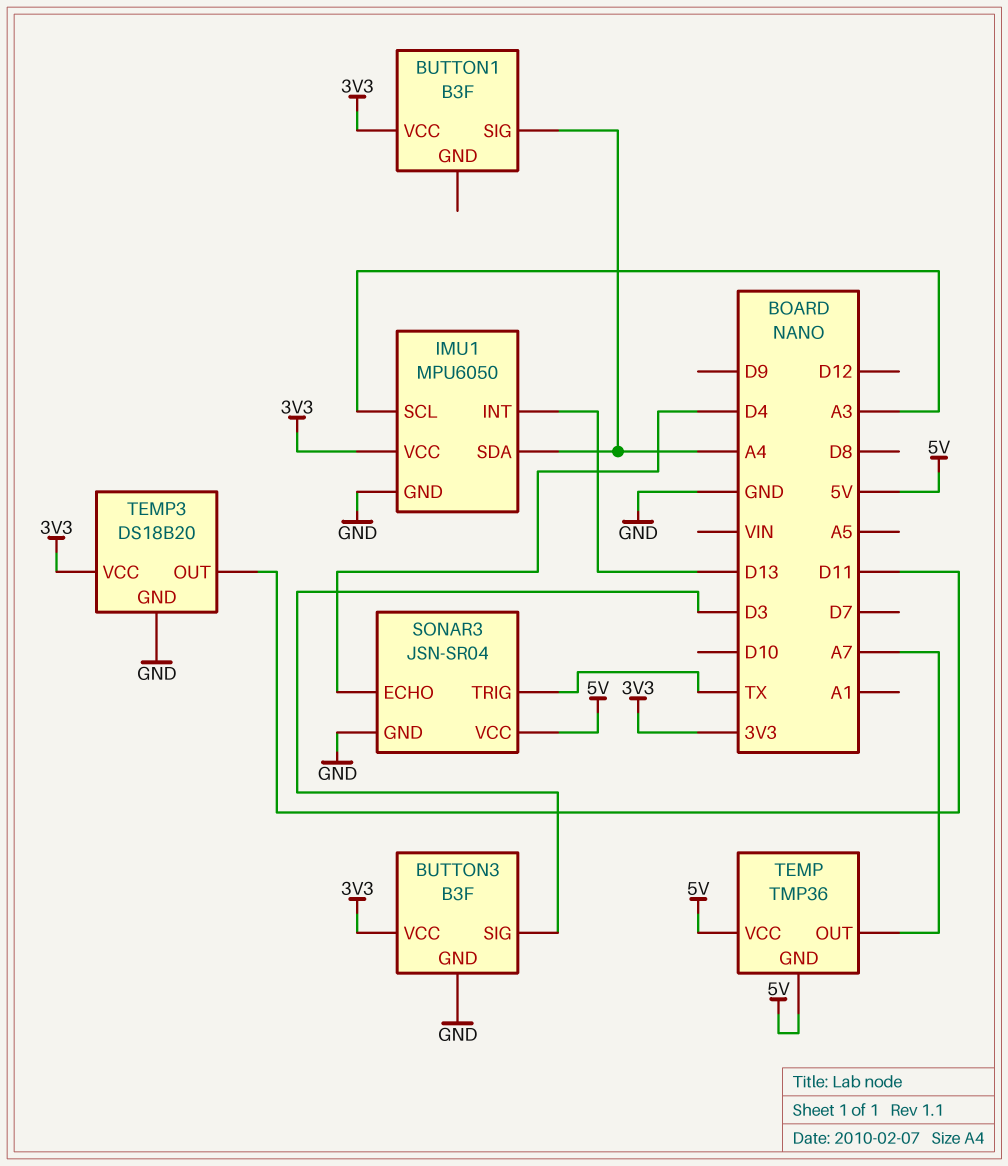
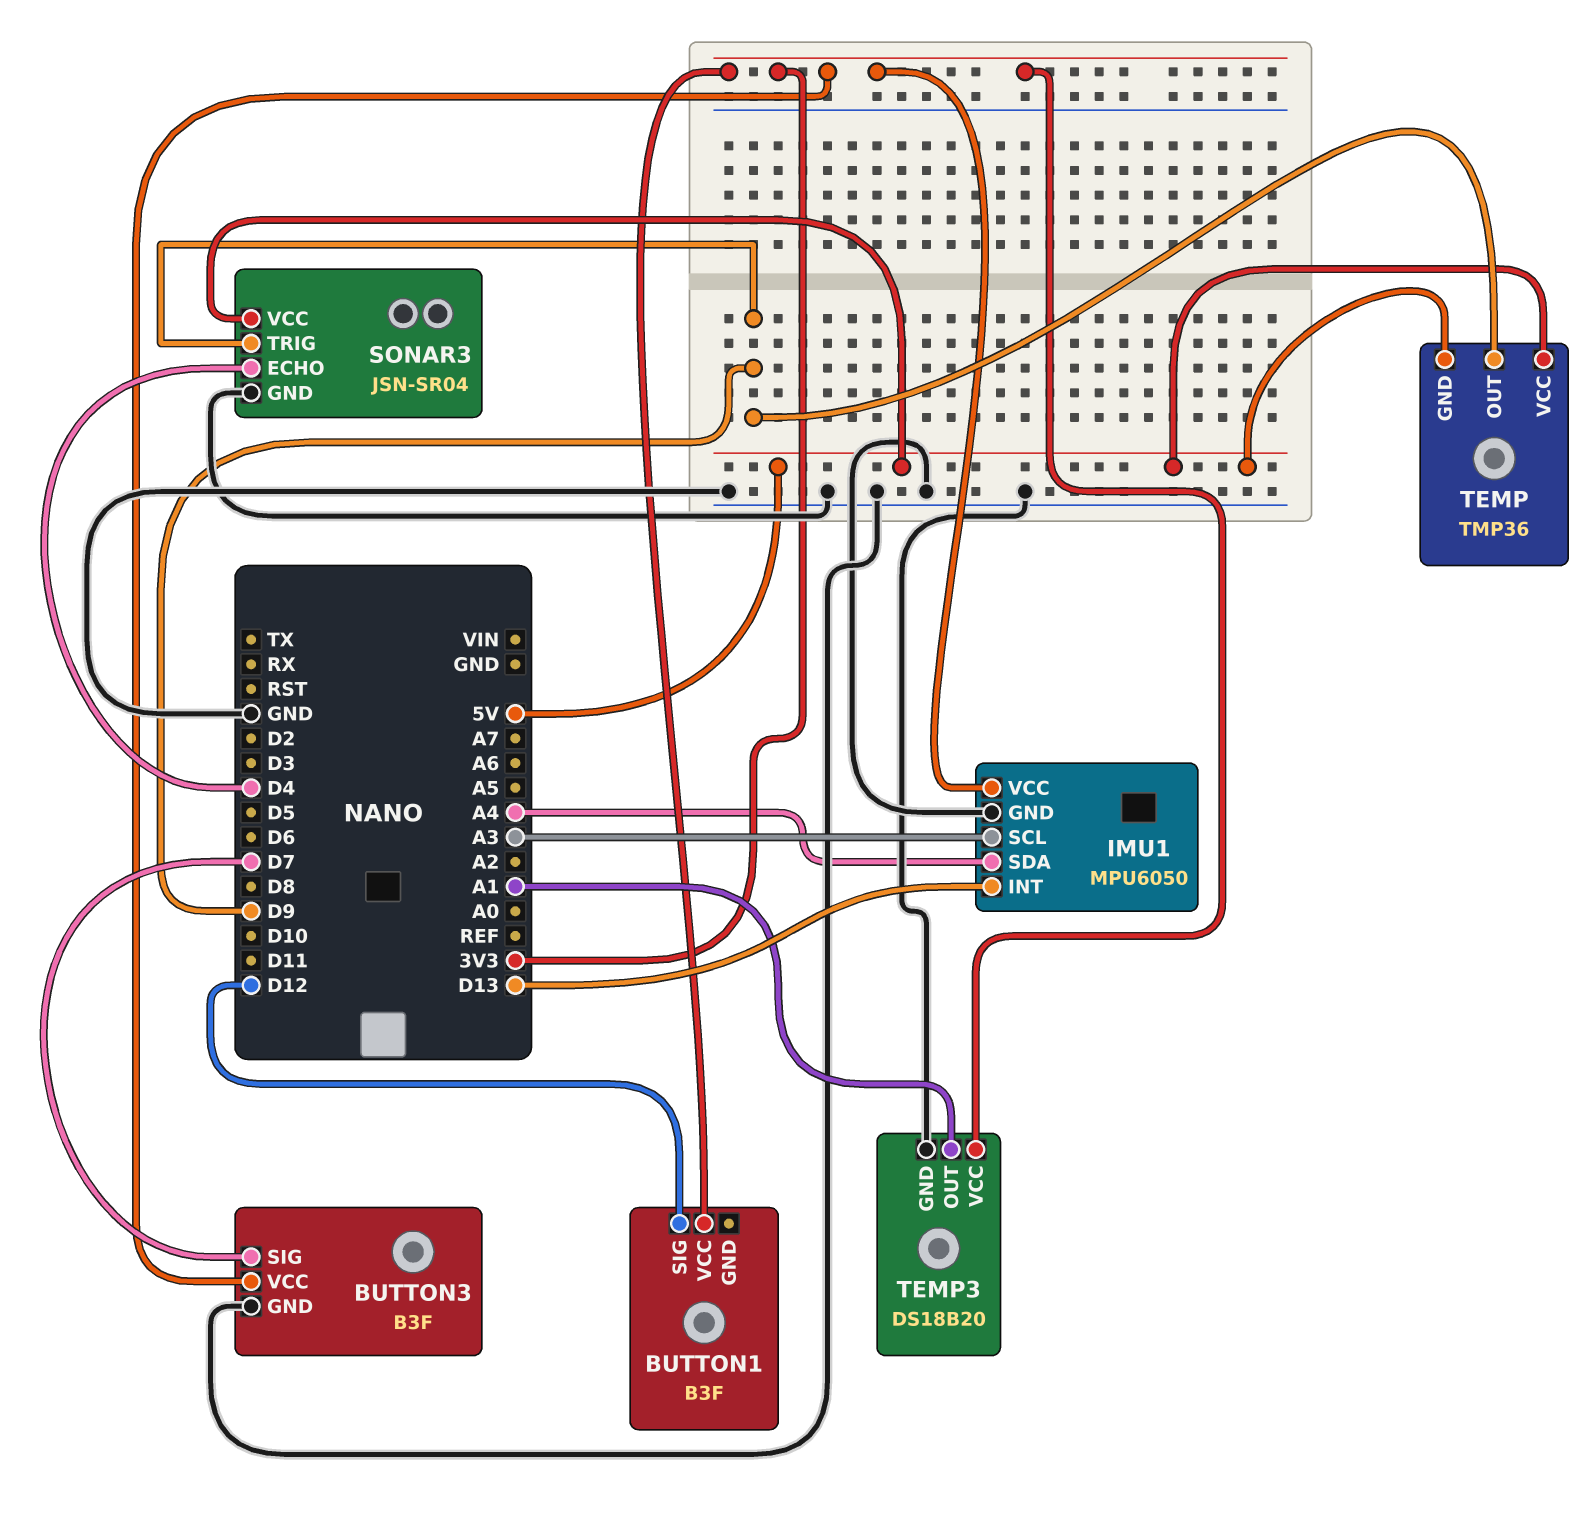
BUTTON1 pin SIG: A4 -> D12
BUTTON3 pin SIG: D3 -> D7
SONAR3 pin TRIG: TX -> D9
TEMP pin OUT: A7 -> D9
TEMP3 pin OUT: D11 -> A1

